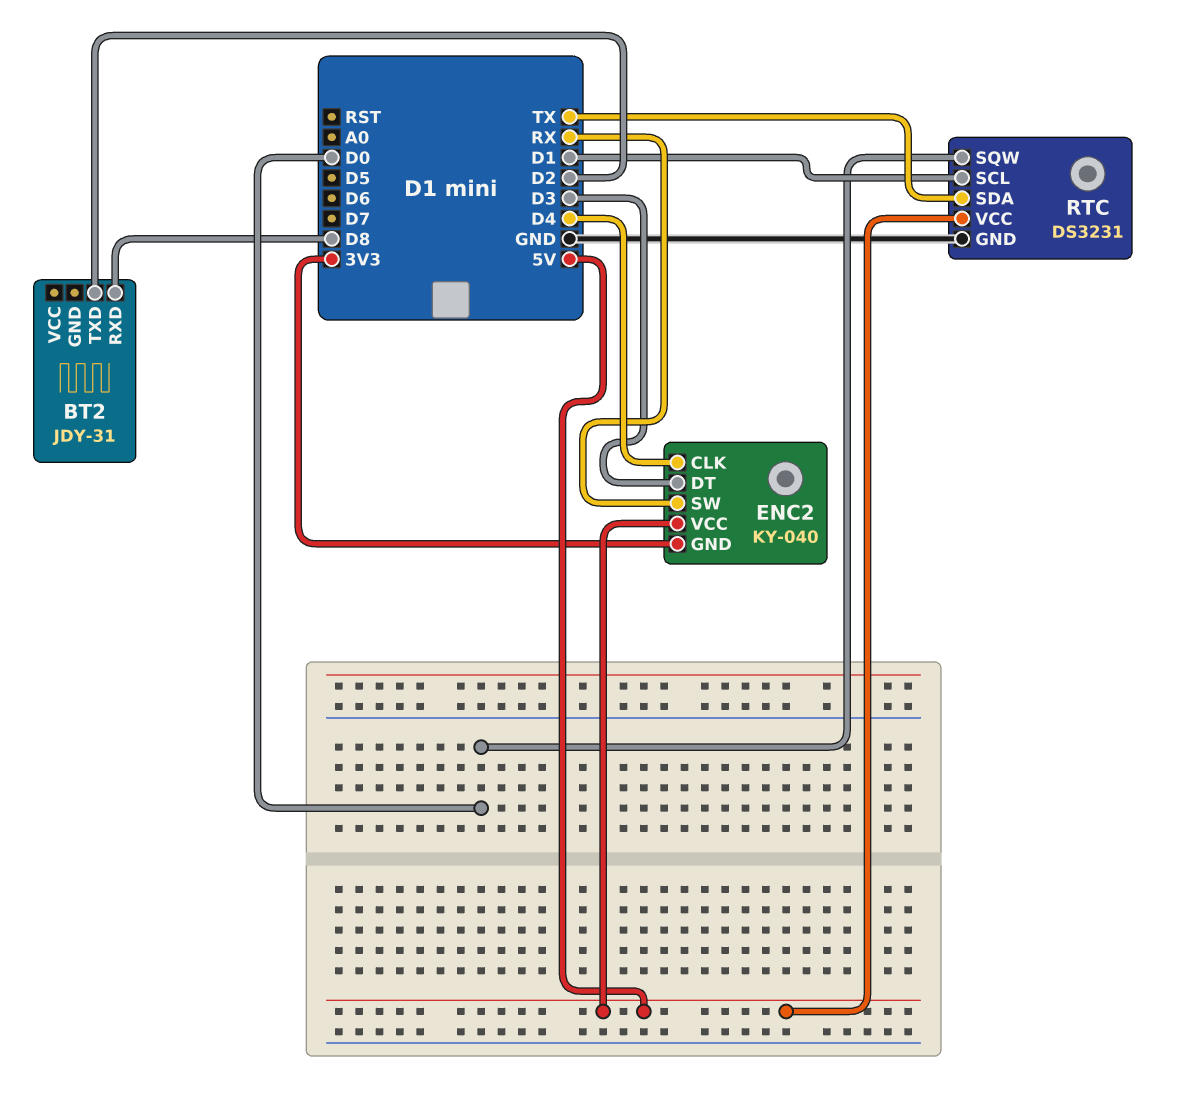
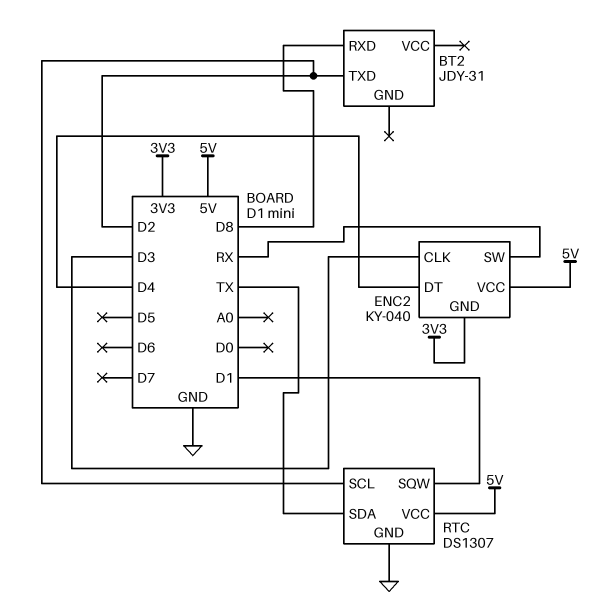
ENC2 pin CLK: D4 -> D3
ENC2 pin DT: D3 -> D4
RTC: DS3231 -> DS1307
RTC pin SCL: D1 -> D2
RTC pin SQW: D0 -> D1

